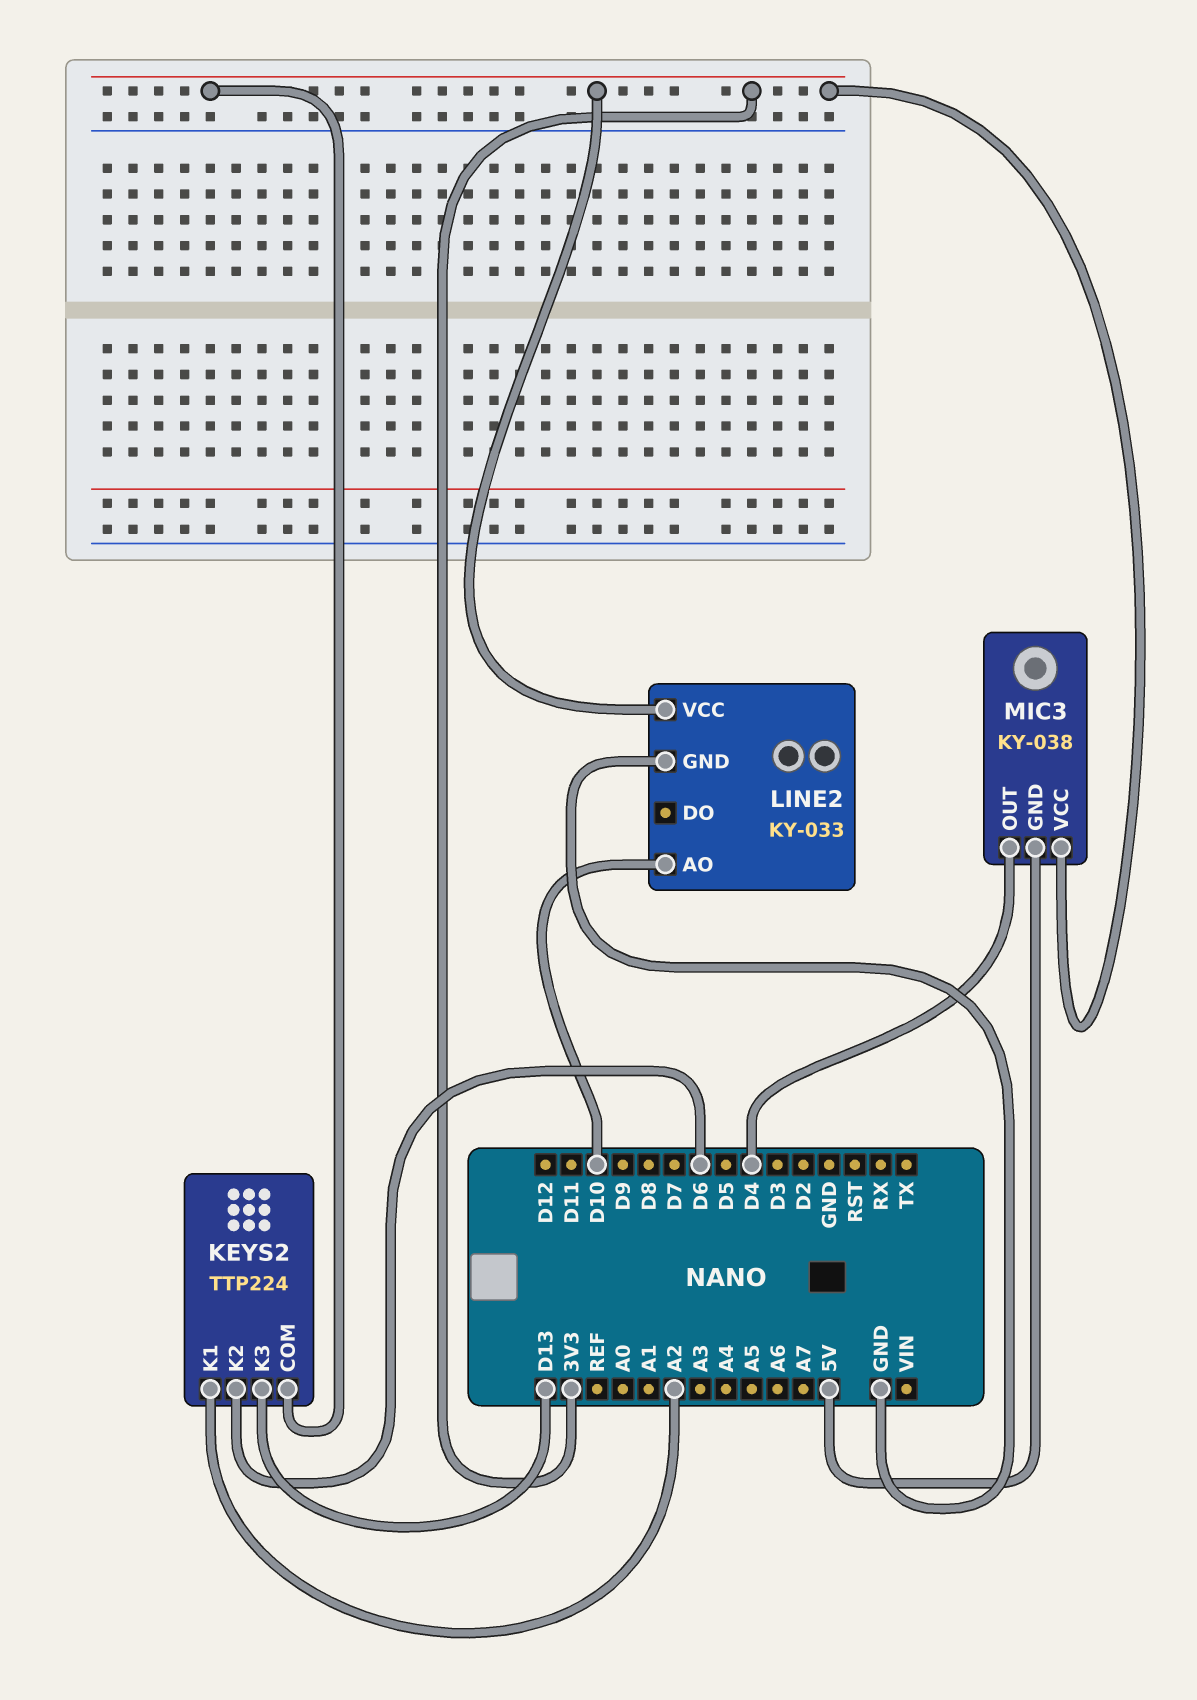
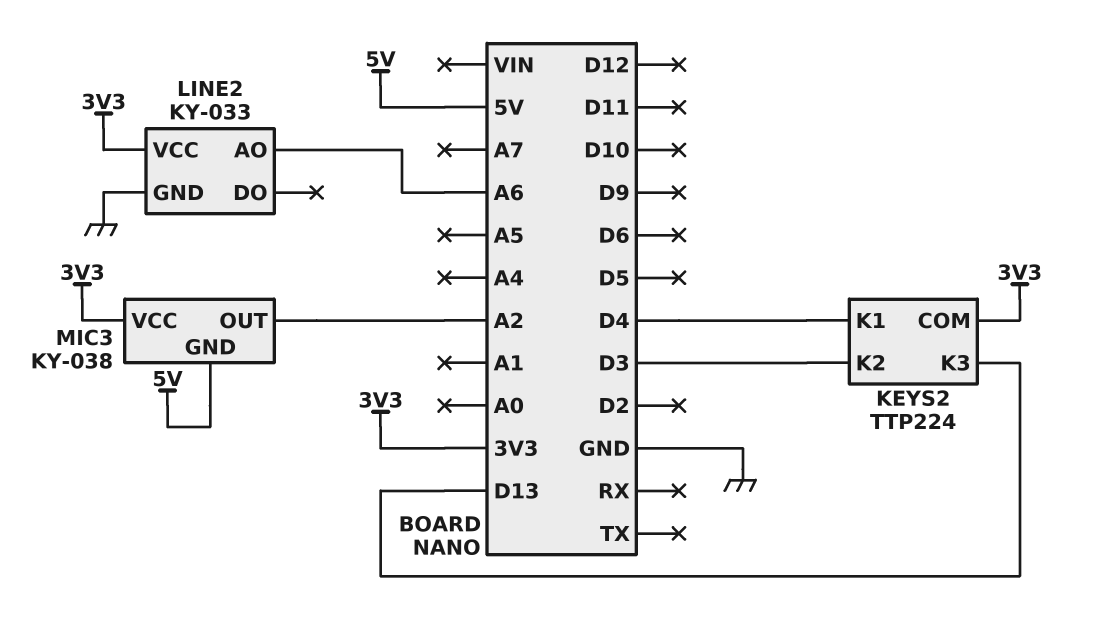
KEYS2 pin K1: A2 -> D4
KEYS2 pin K2: D6 -> D3
LINE2 pin AO: D10 -> A6
MIC3 pin OUT: D4 -> A2

